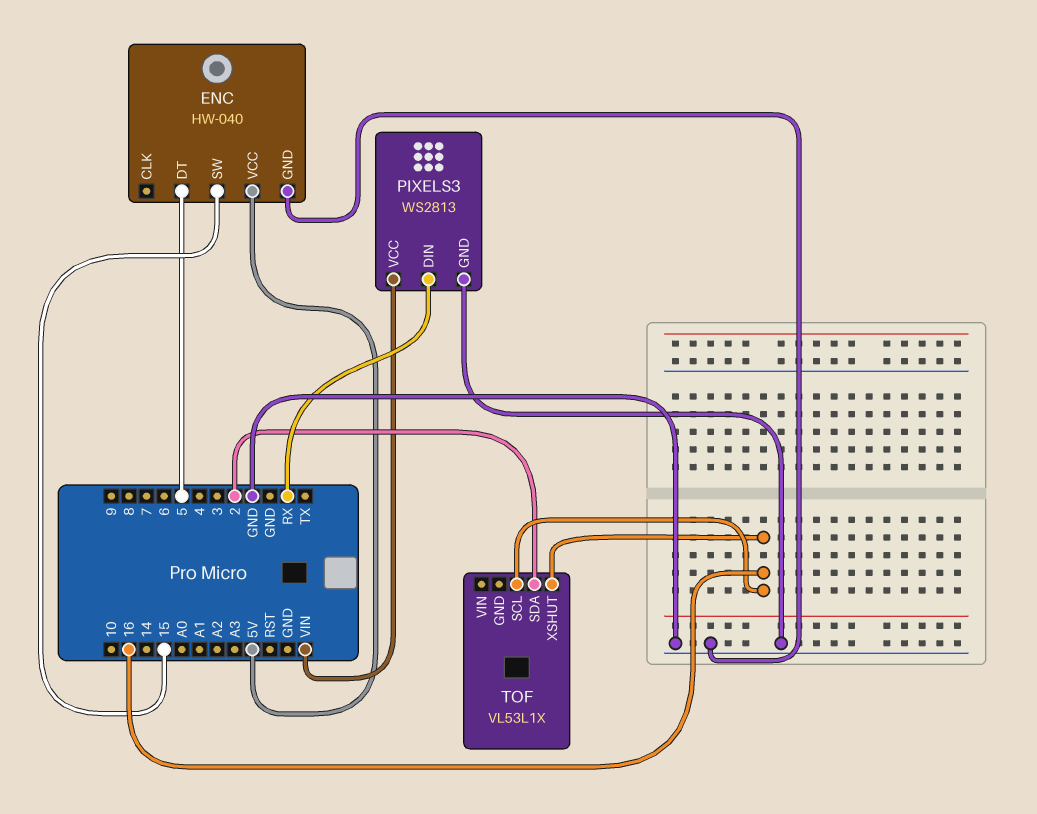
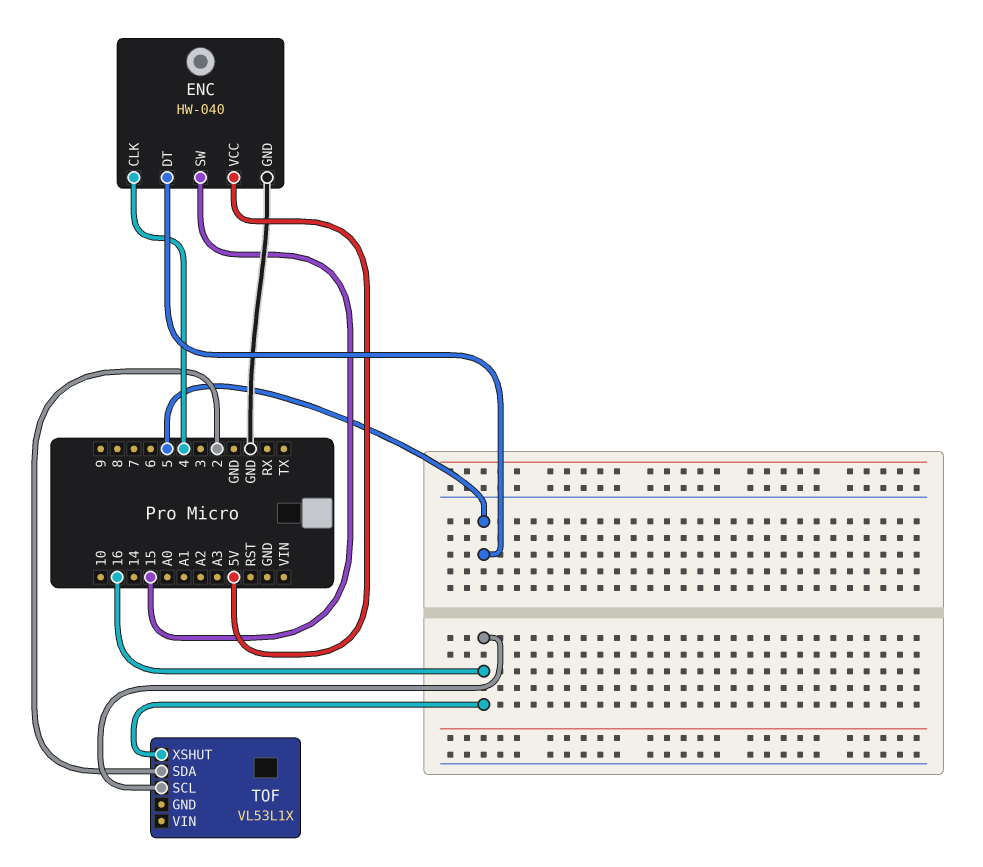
ENC pin CLK: none -> 4
PIXELS3: WS2813 -> none
PIXELS3 pin DIN: RX -> none
PIXELS3 pin GND: GND -> none
PIXELS3 pin VCC: VIN -> none

